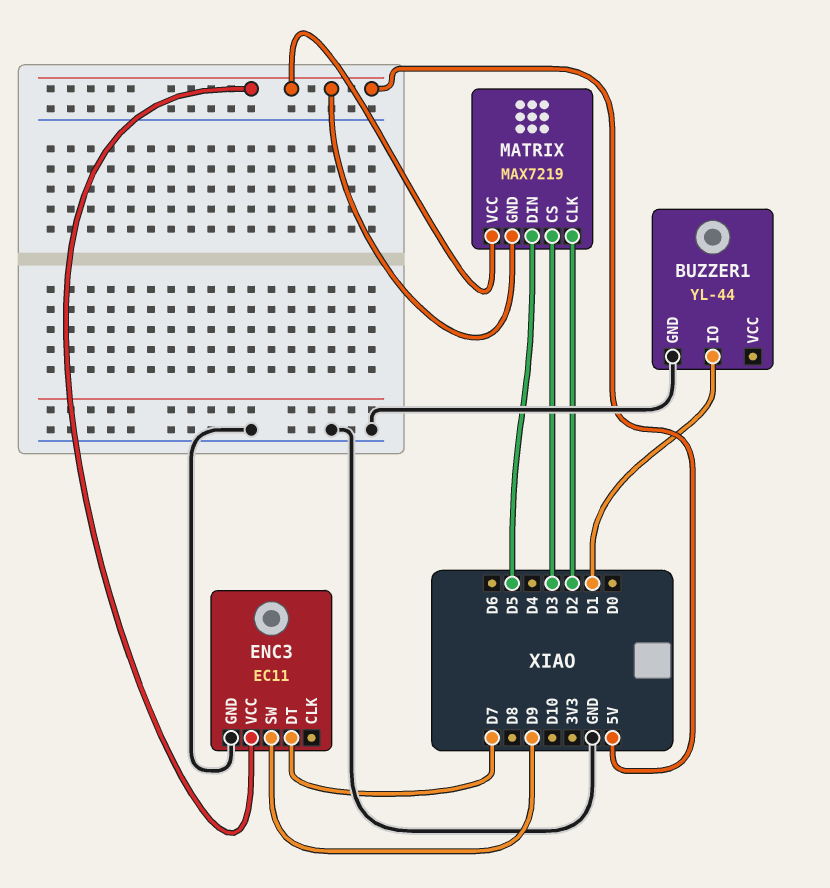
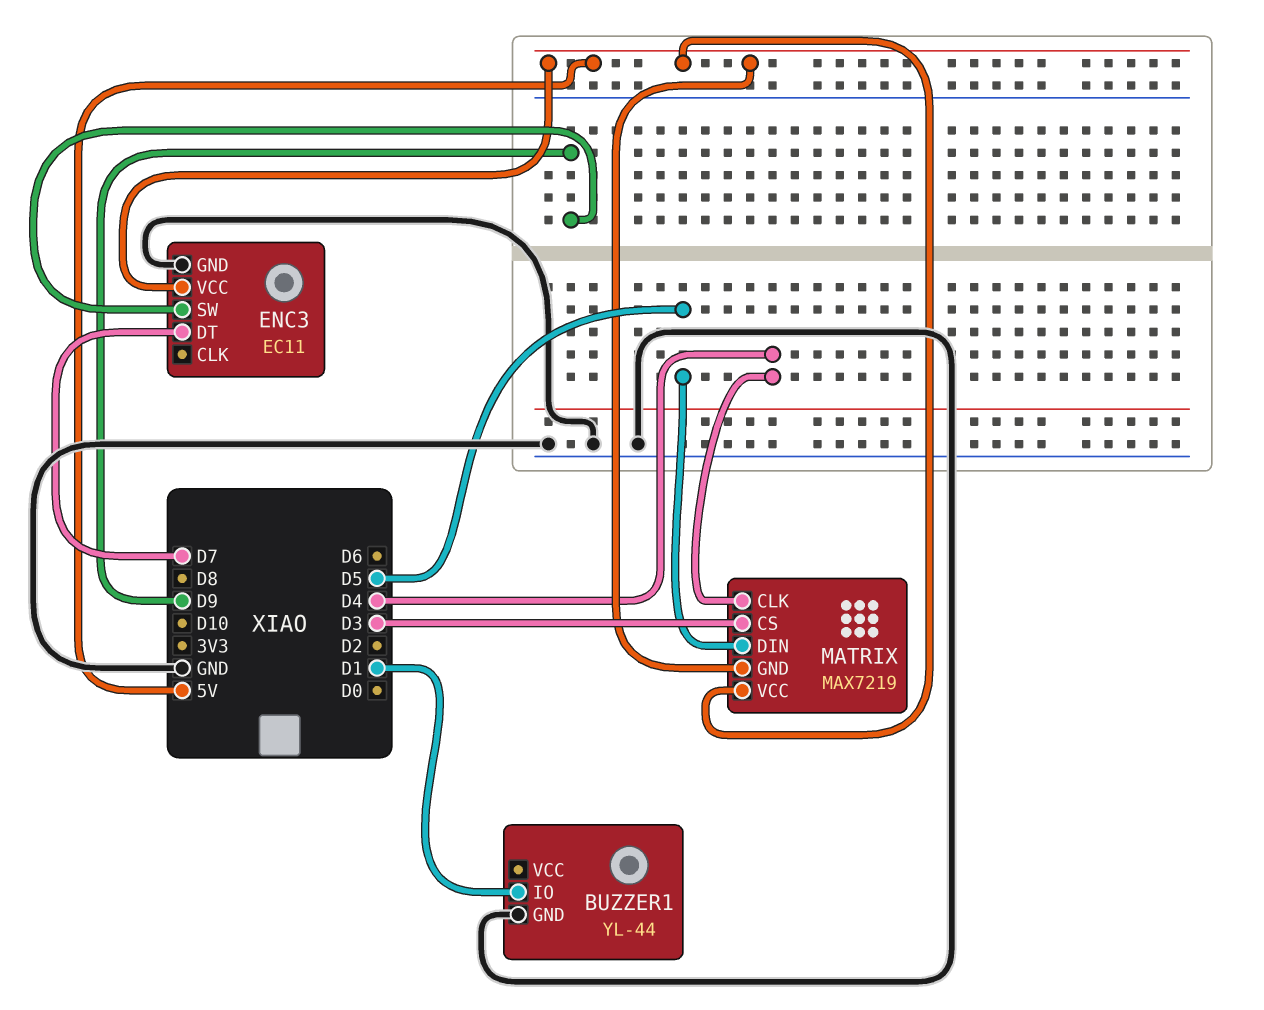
MATRIX pin CLK: D2 -> D4

